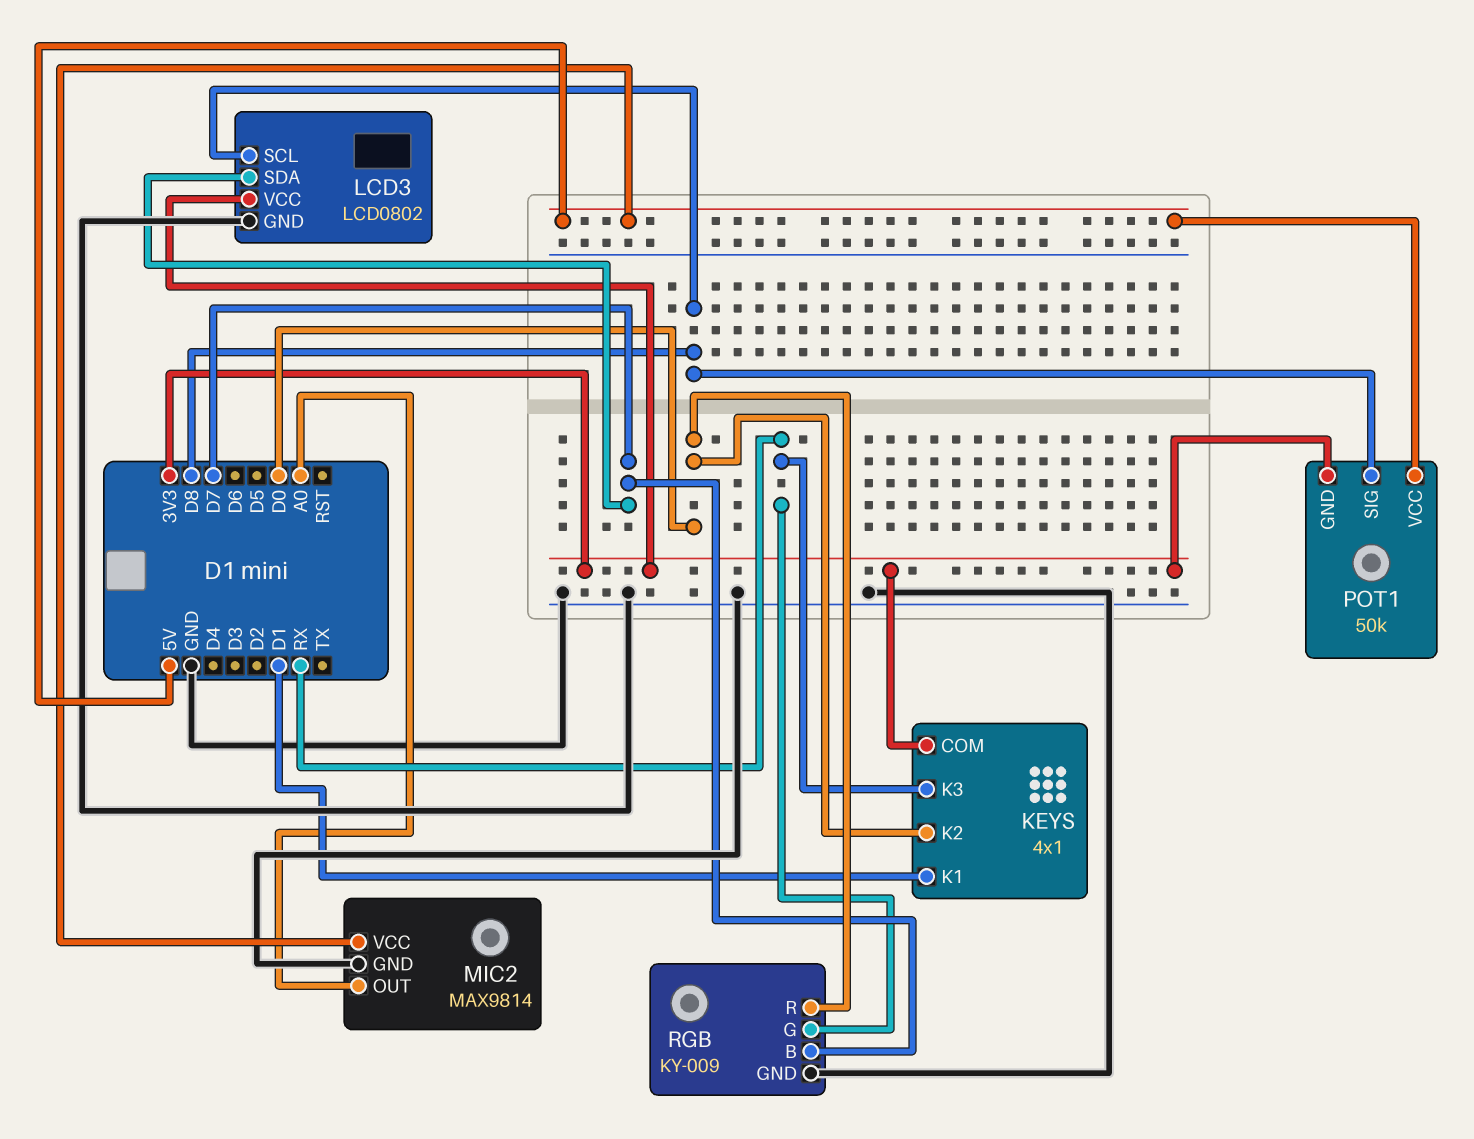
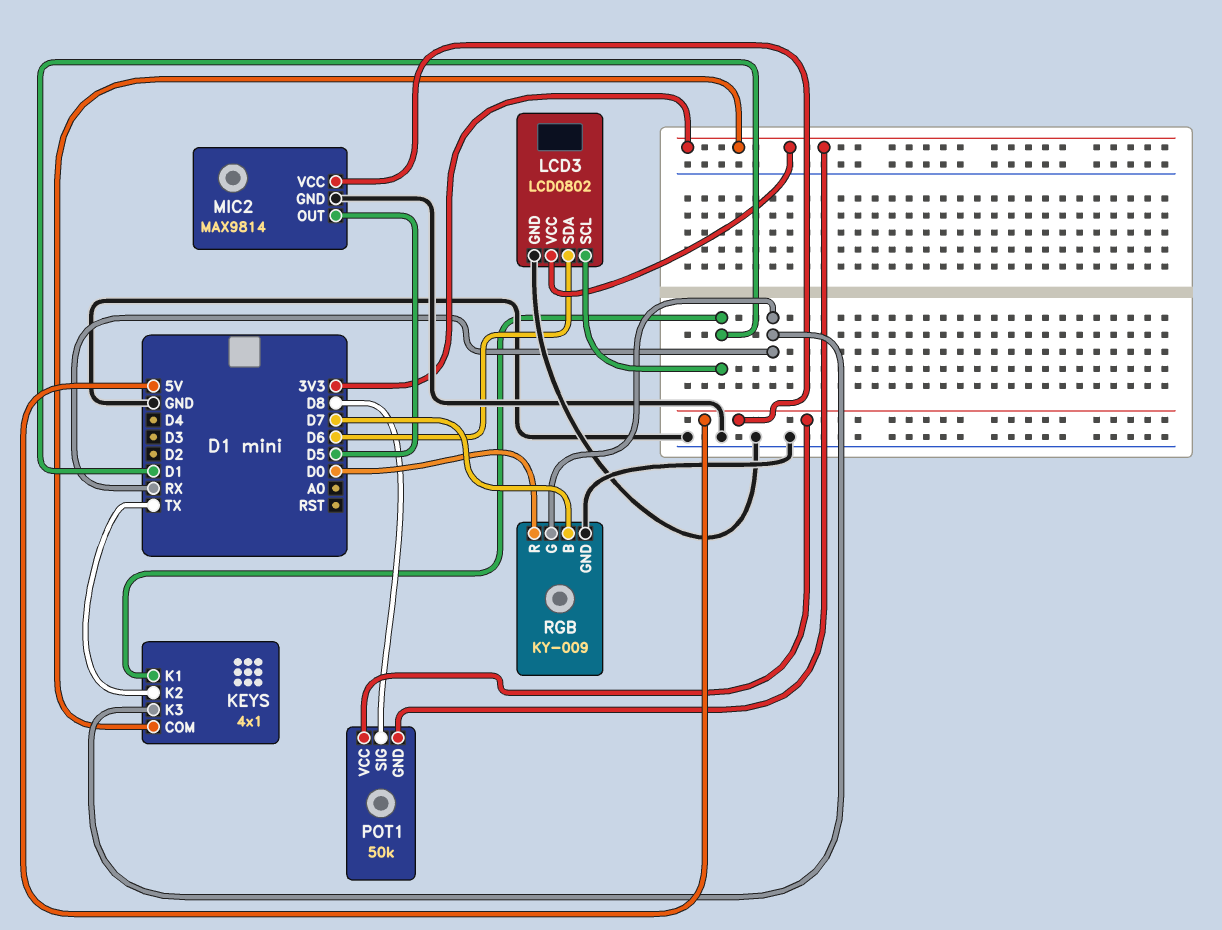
KEYS pin K2: D0 -> TX
LCD3 pin SCL: D8 -> D1
LCD3 pin SDA: D7 -> D6
MIC2 pin OUT: A0 -> D5

